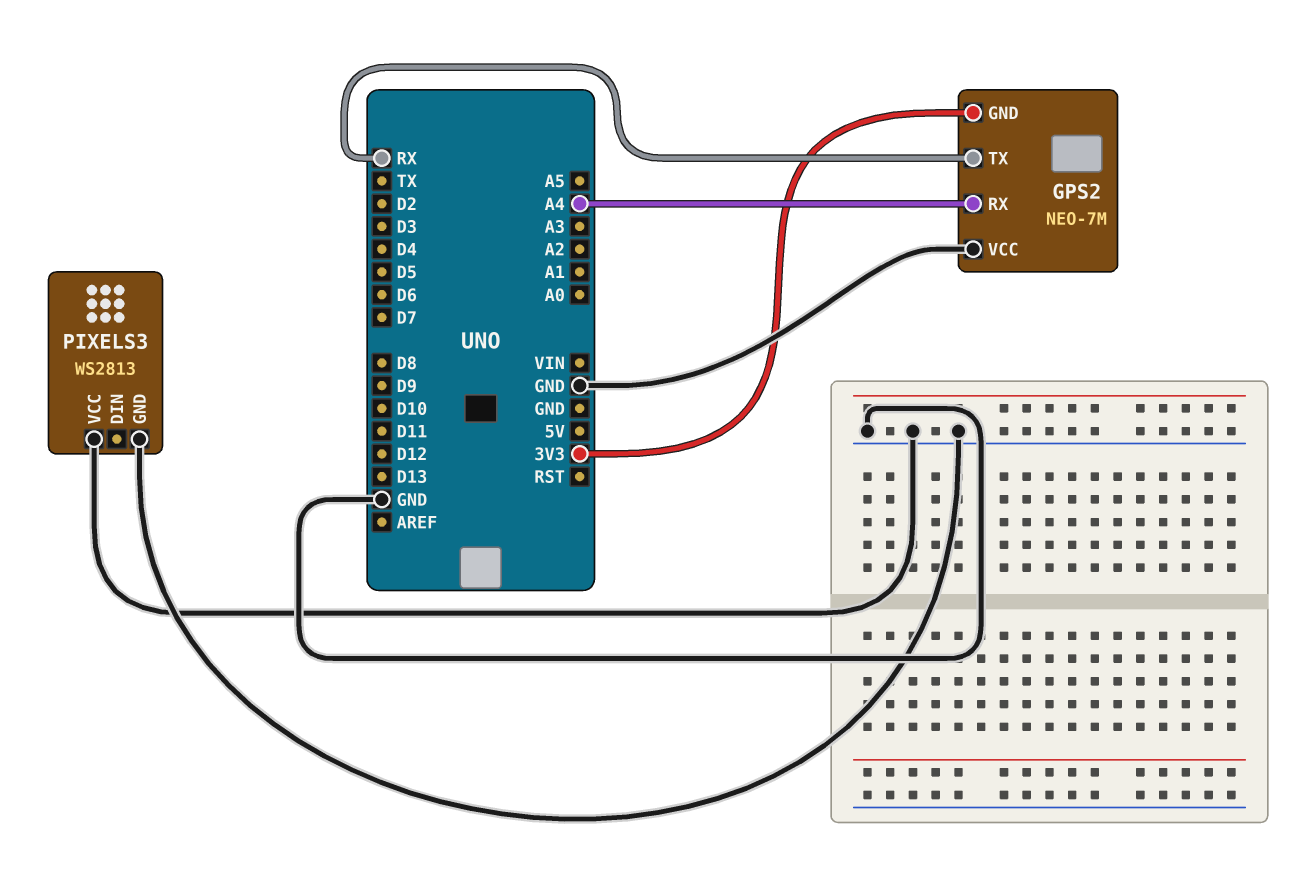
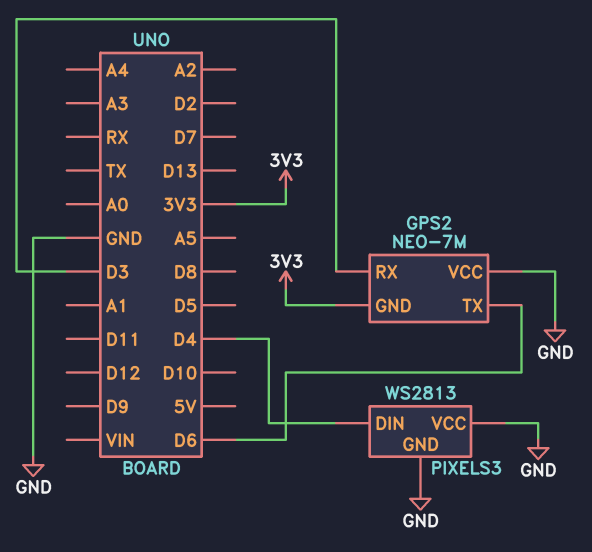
GPS2 pin RX: A4 -> D3
GPS2 pin TX: RX -> D6
PIXELS3 pin DIN: none -> D4

